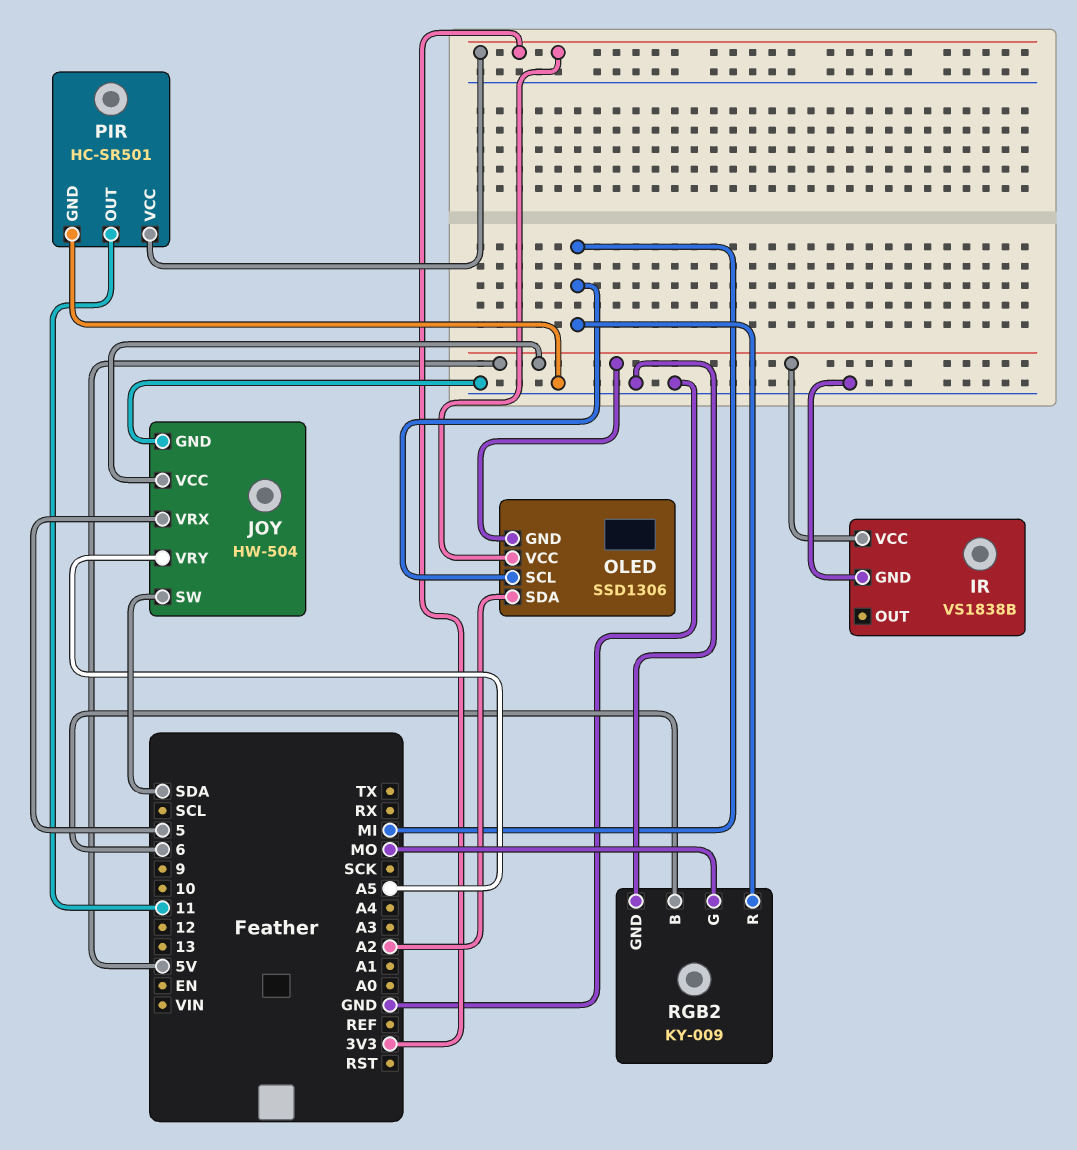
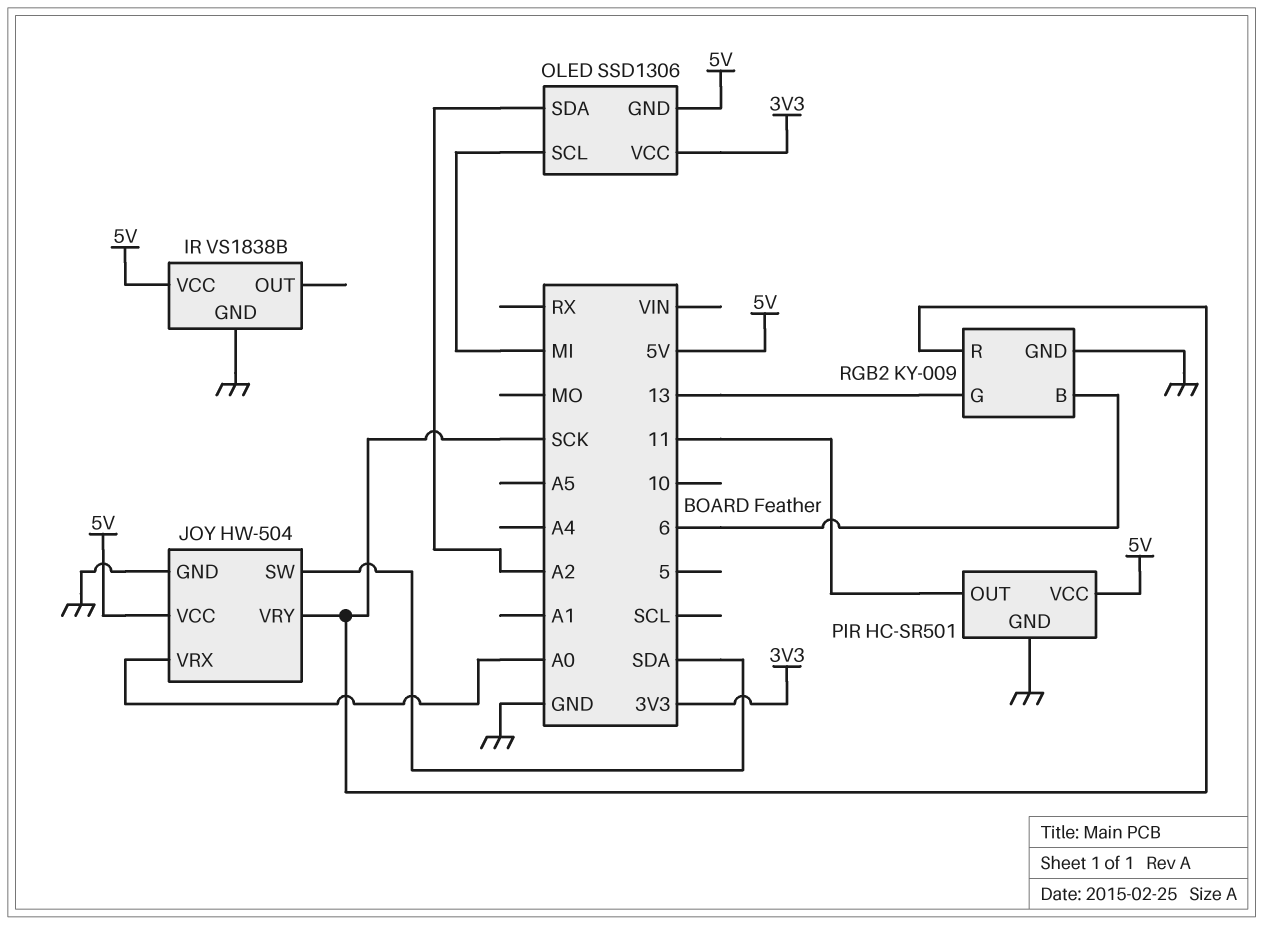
JOY pin VRX: 5 -> A0
JOY pin VRY: A5 -> SCK
PIR pin VCC: 3V3 -> 5V
RGB2 pin G: MO -> 13
RGB2 pin R: MI -> SCK

